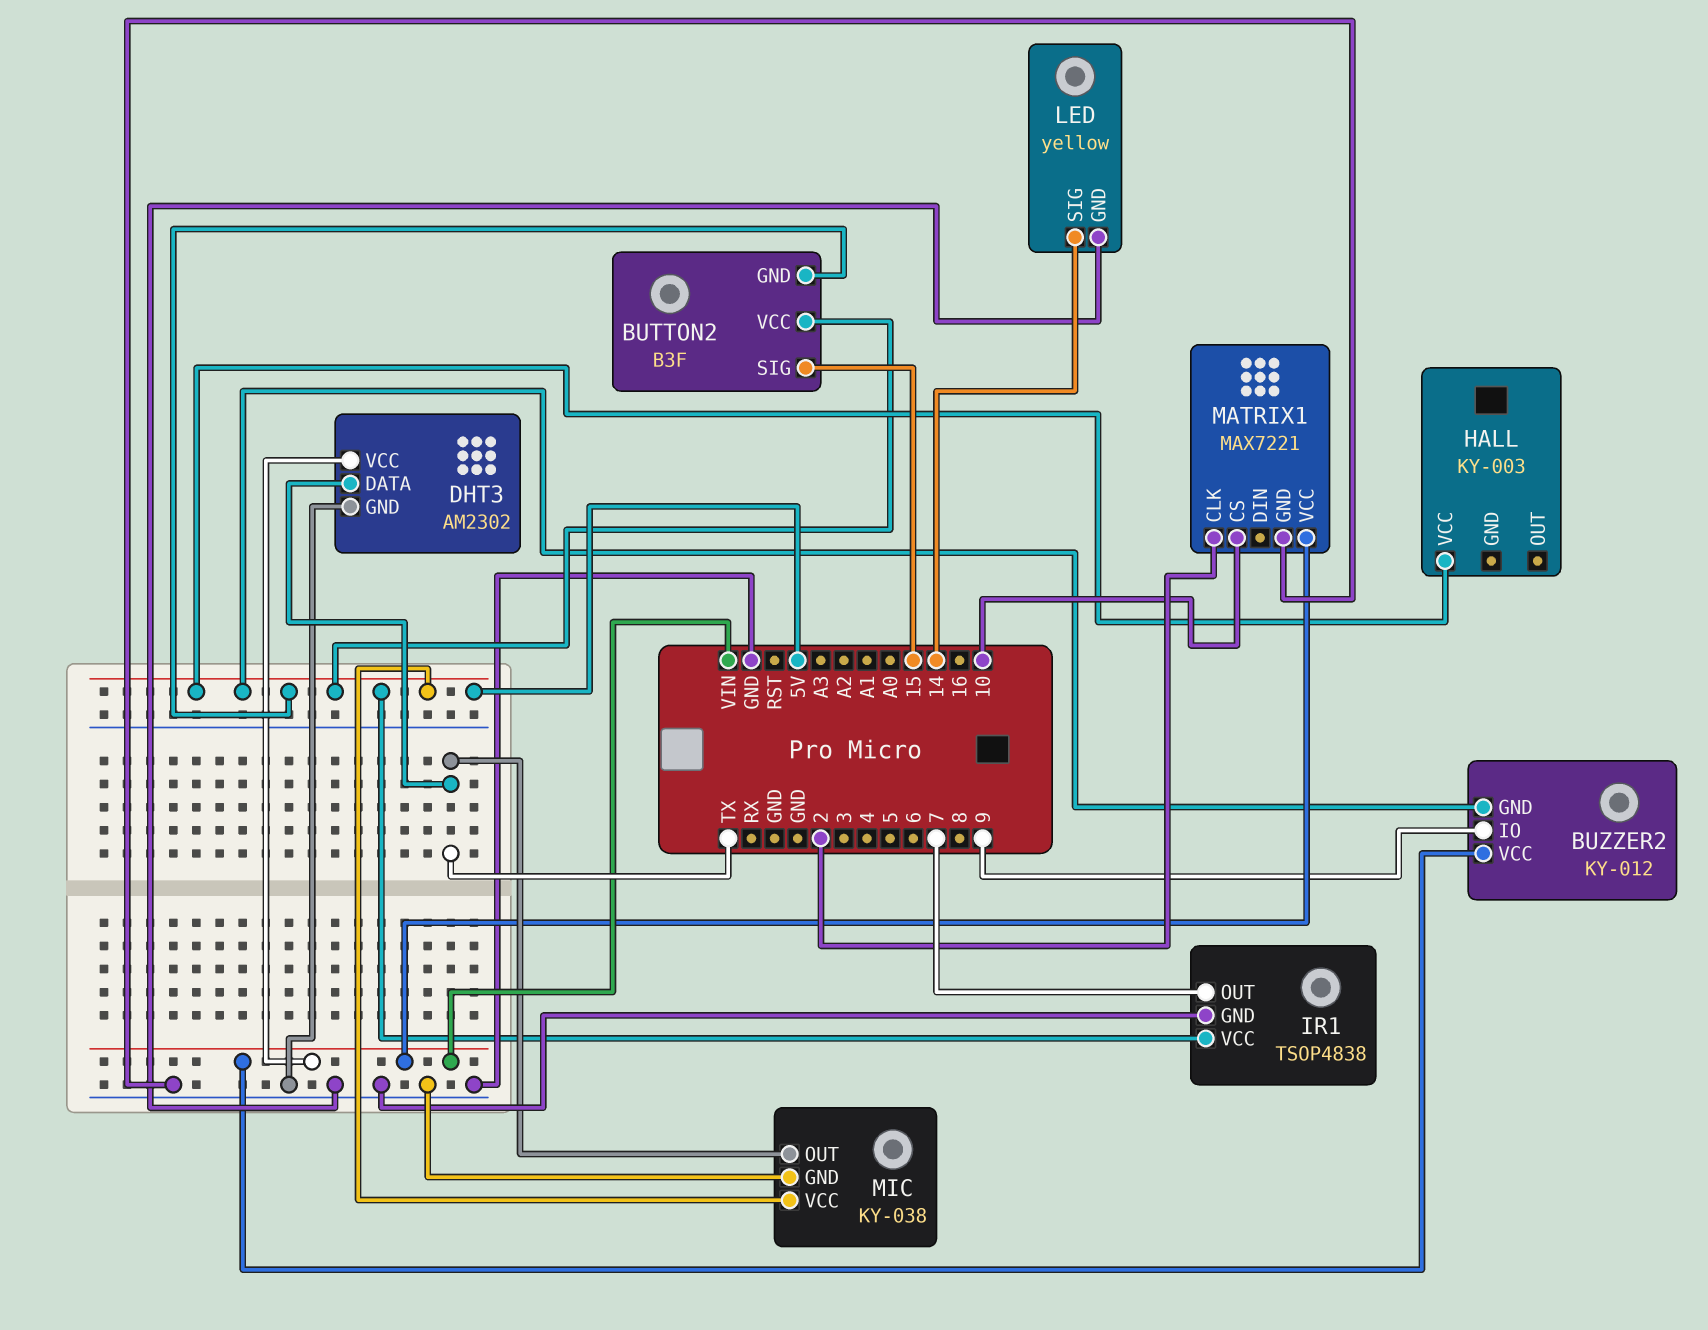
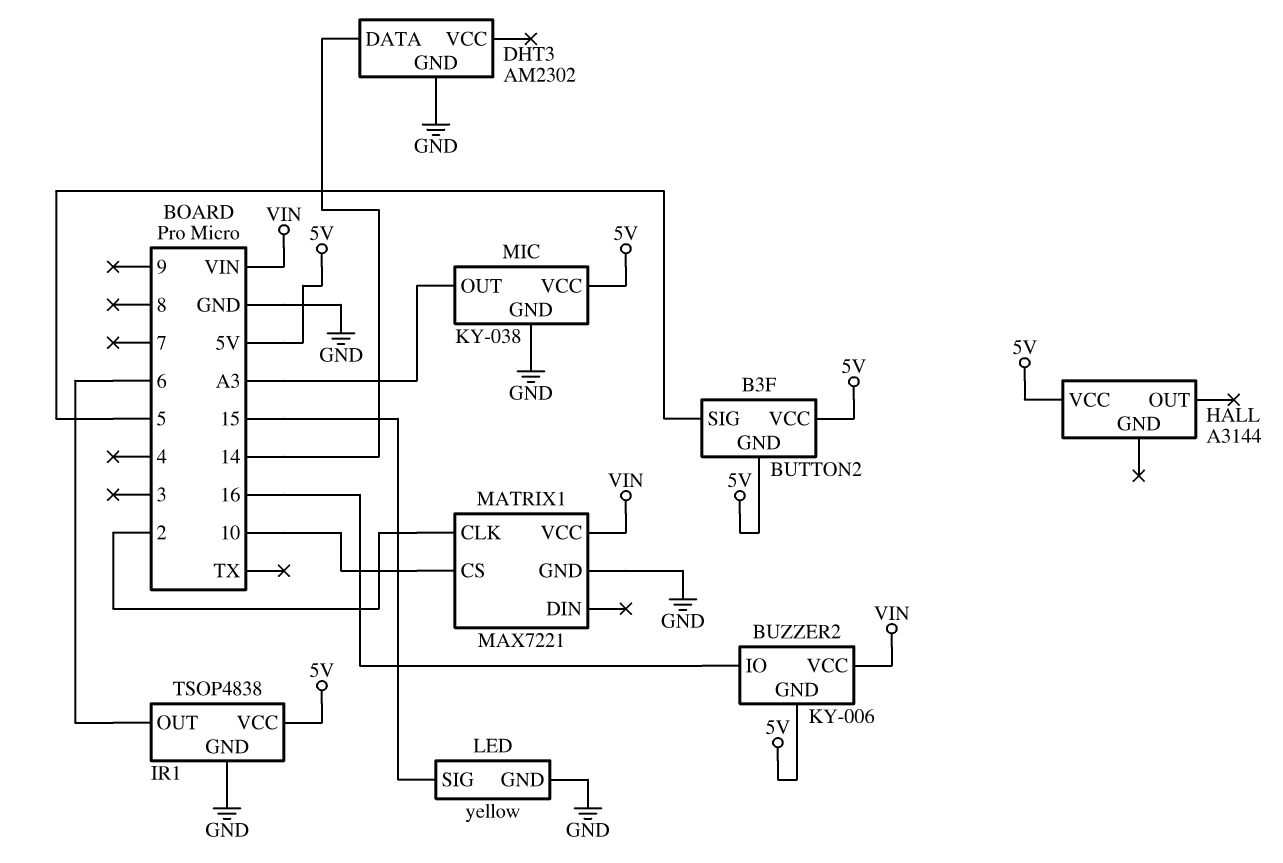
BUTTON2 pin SIG: 15 -> 5
BUZZER2: KY-012 -> KY-006
BUZZER2 pin IO: 9 -> 16
DHT3 pin DATA: TX -> 14
DHT3 pin VCC: VIN -> none
HALL: KY-003 -> A3144
IR1 pin OUT: 7 -> 6
LED pin SIG: 14 -> 15
MIC pin OUT: TX -> A3

